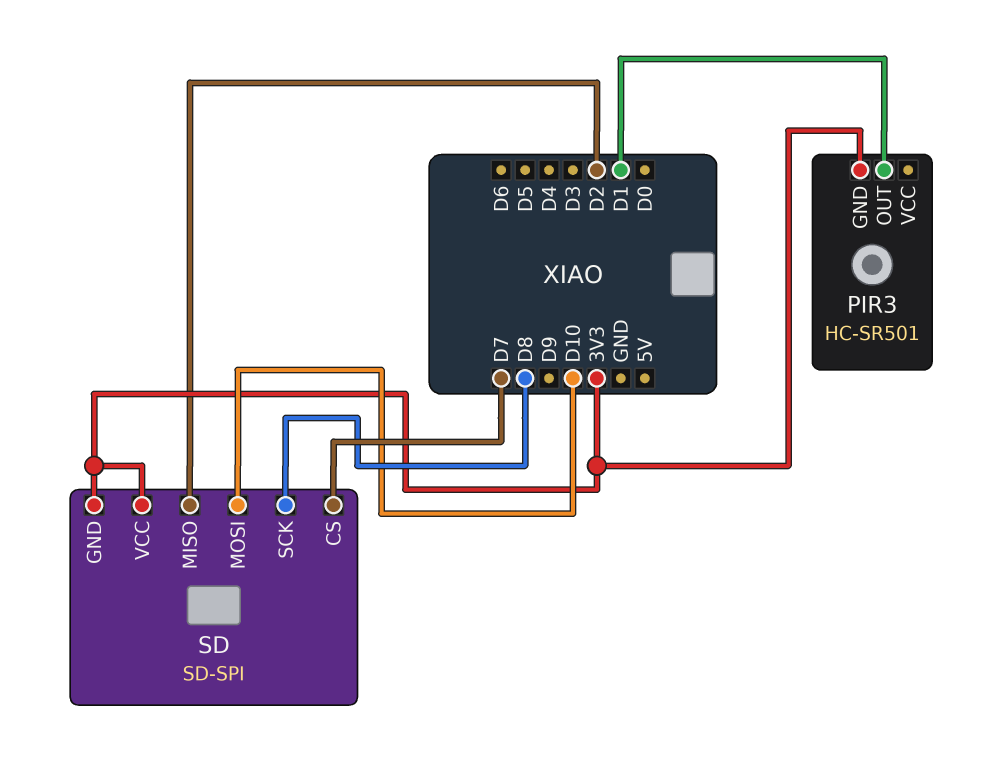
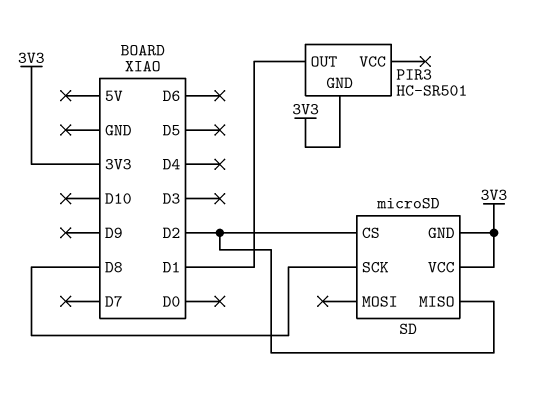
SD: SD-SPI -> microSD
SD pin CS: D7 -> D2
SD pin MOSI: D10 -> none

